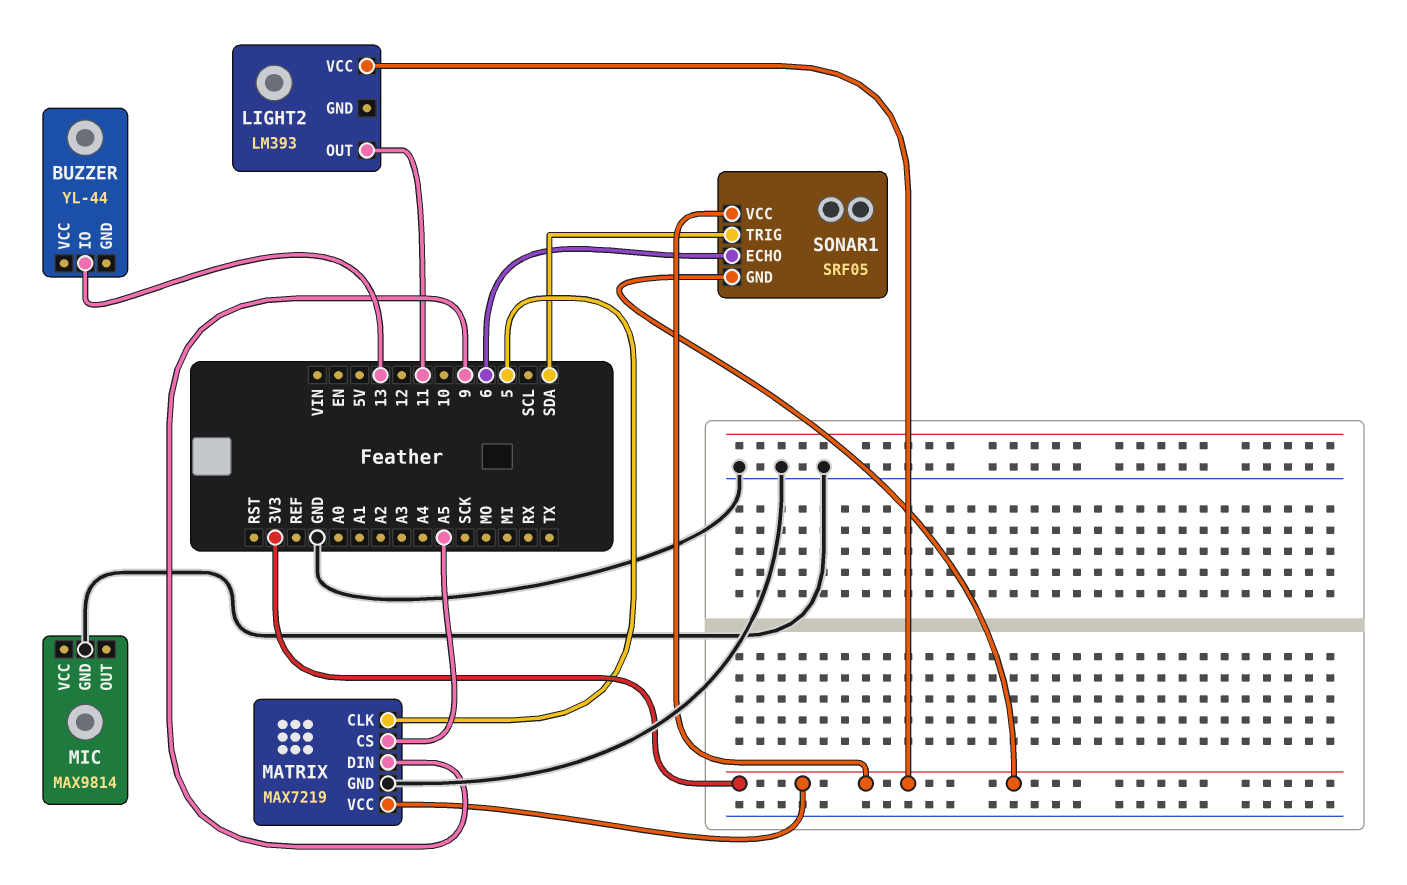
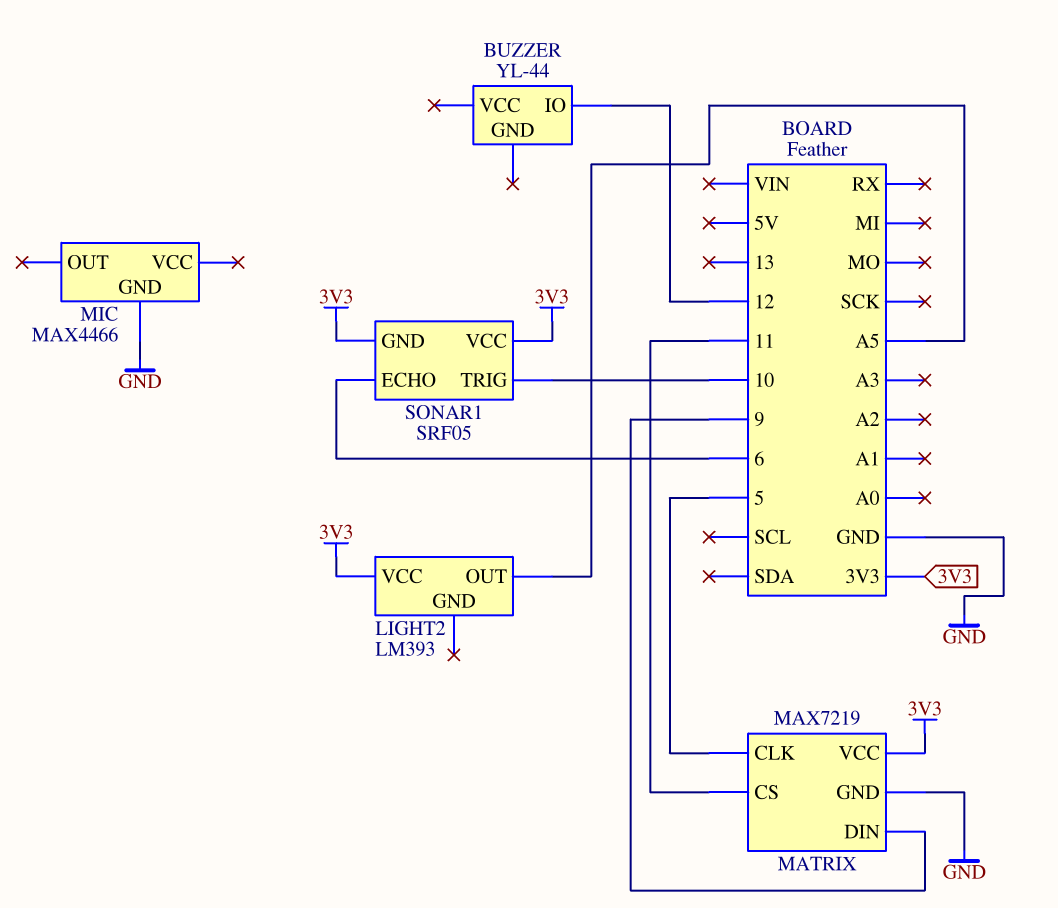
BUZZER pin IO: 13 -> 12
LIGHT2 pin OUT: 11 -> A5
MATRIX pin CS: A5 -> 11
MIC: MAX9814 -> MAX4466
SONAR1 pin TRIG: SDA -> 10

